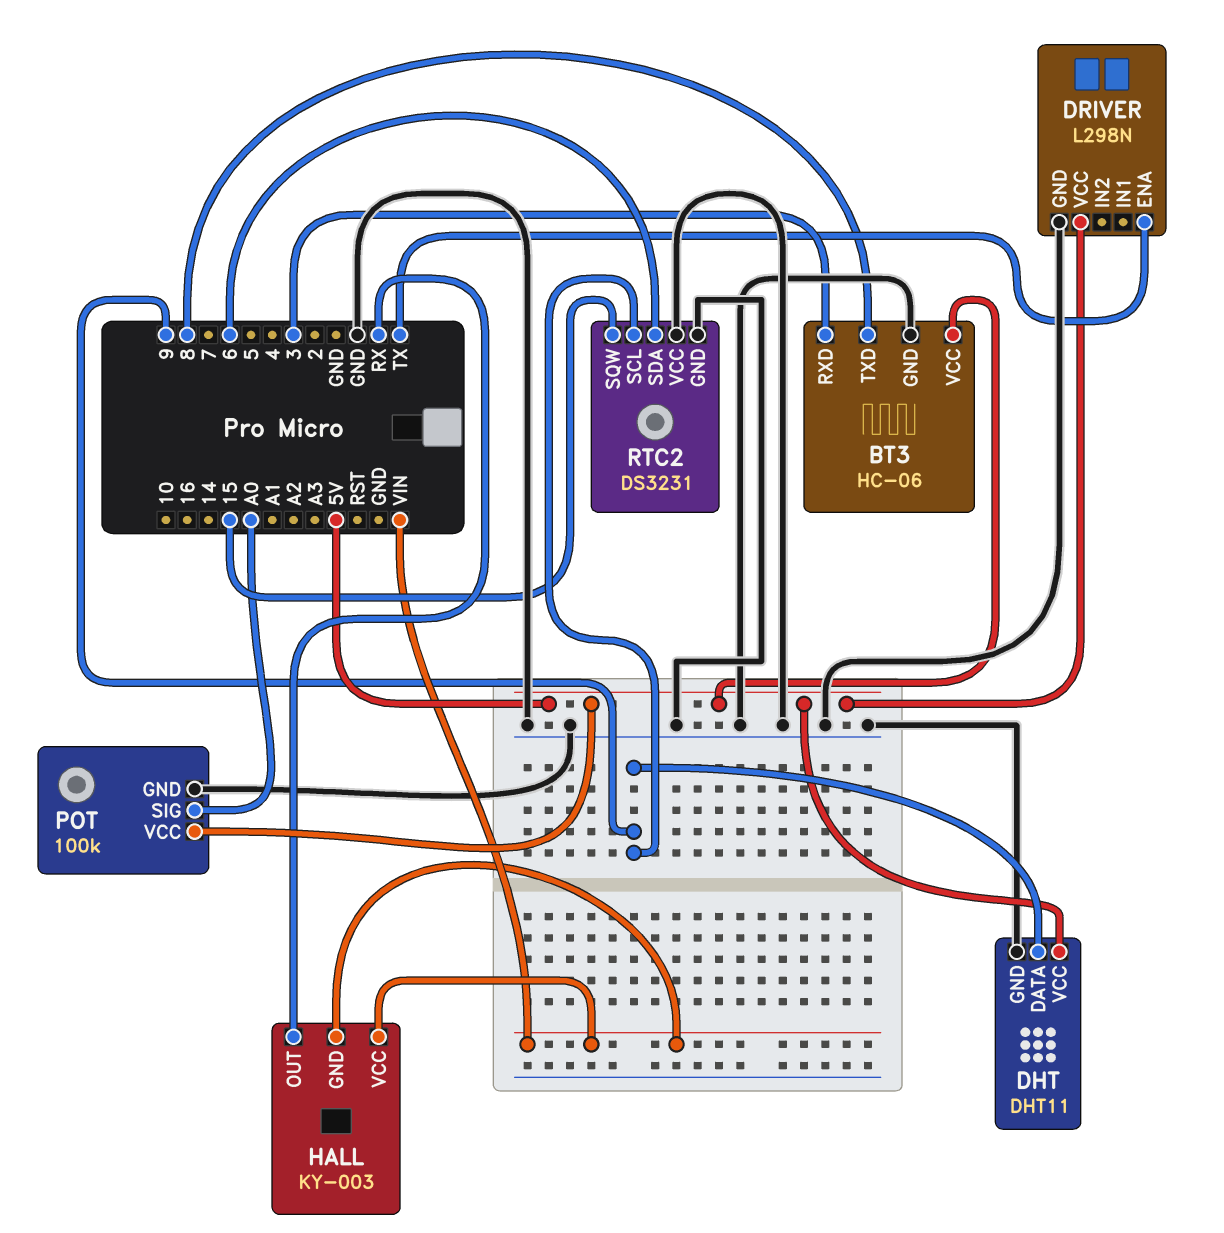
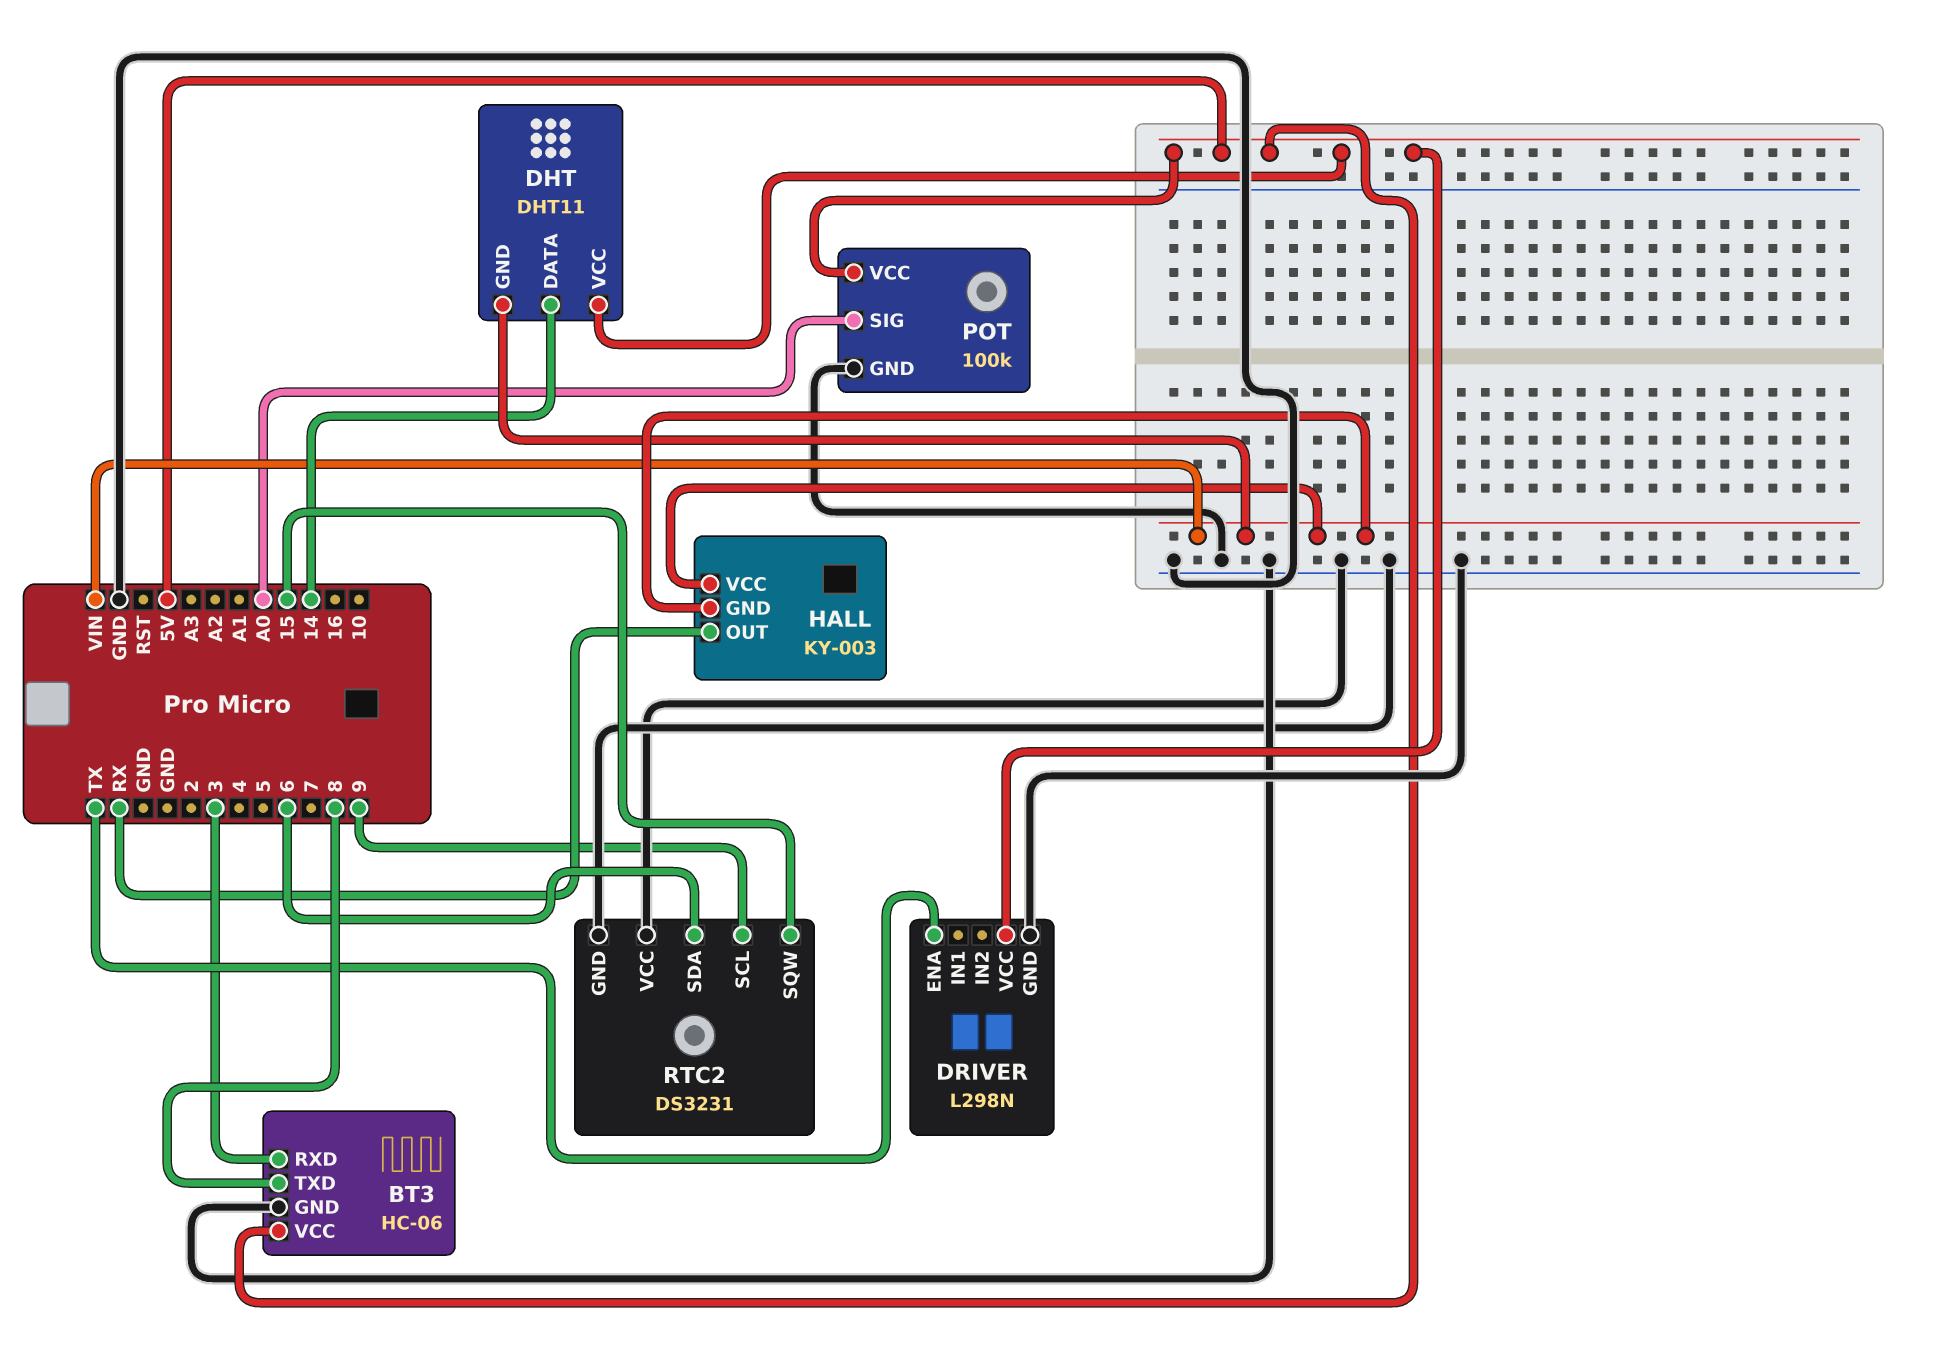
DHT pin DATA: 9 -> 14
DHT pin GND: GND -> VIN

